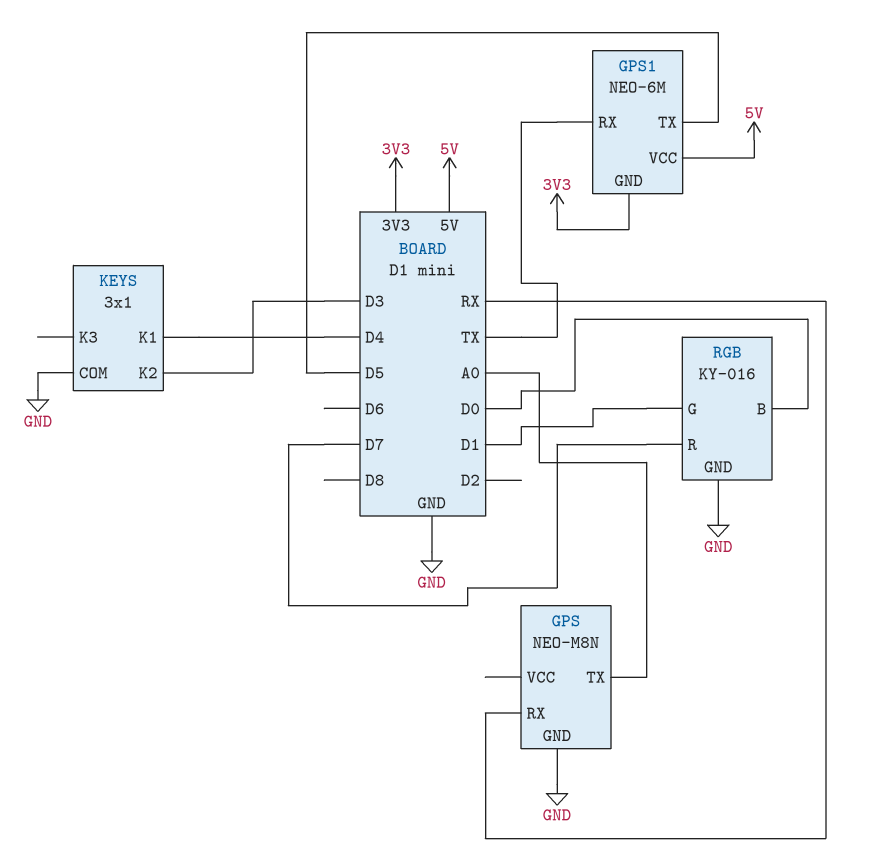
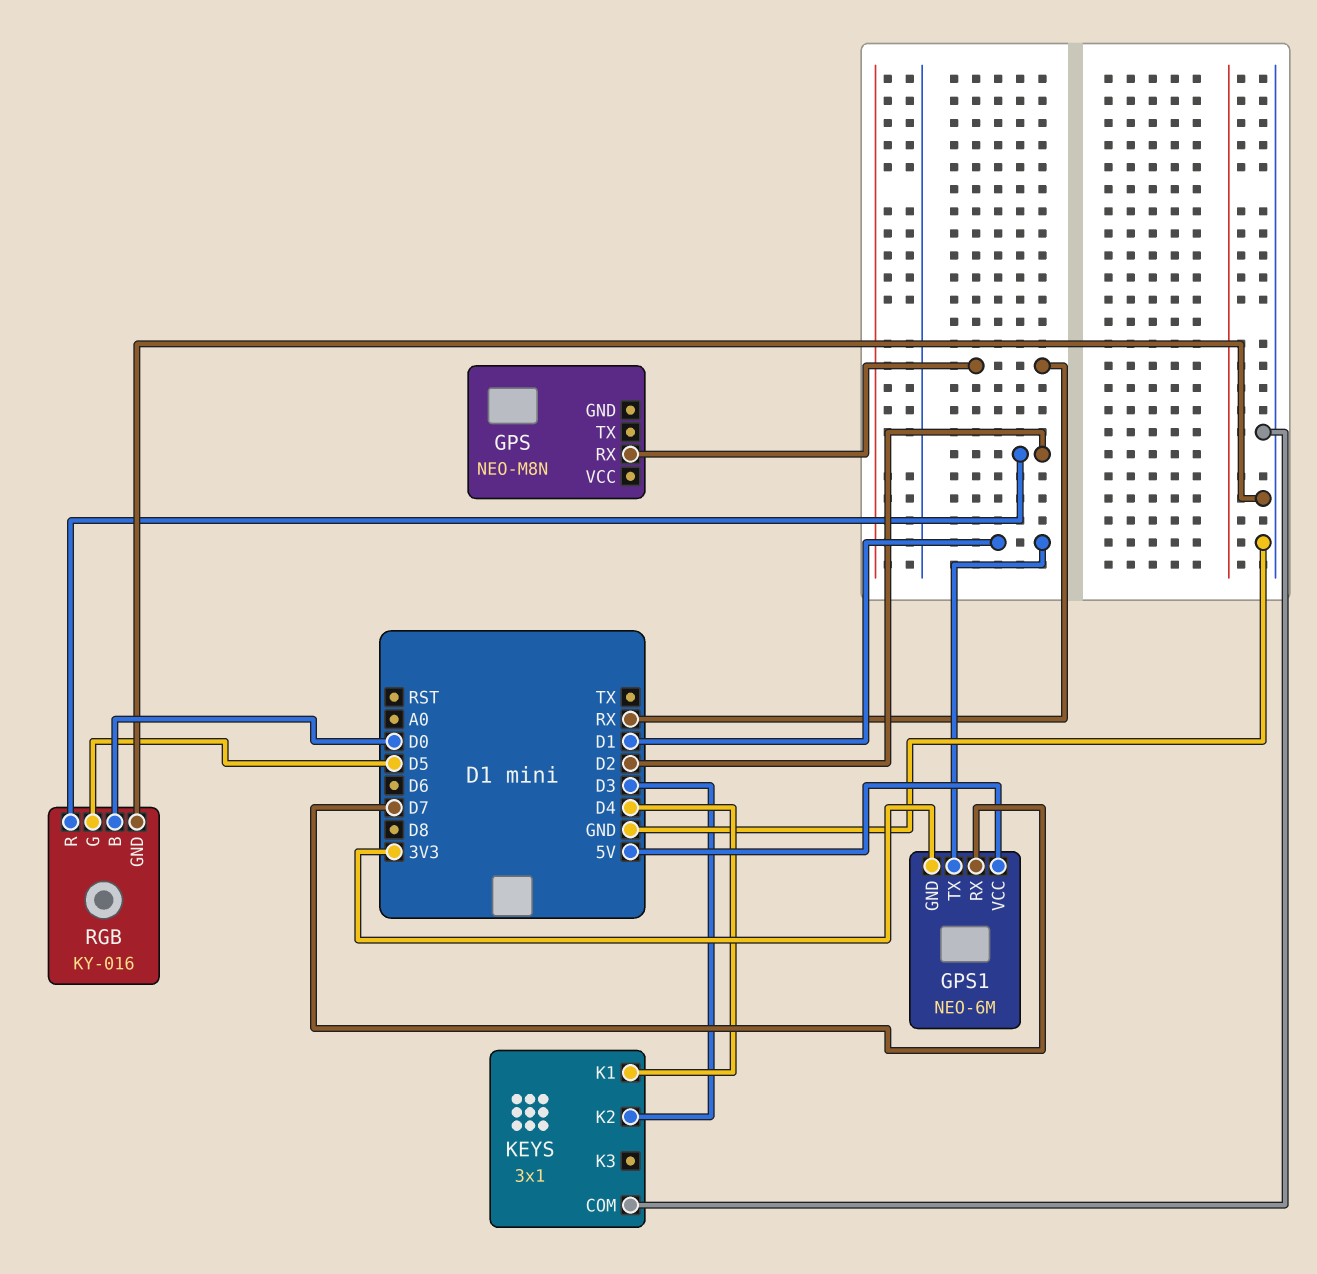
GPS pin GND: GND -> none
GPS pin TX: A0 -> none
GPS1 pin RX: TX -> D7
GPS1 pin TX: D5 -> D1
RGB pin G: D1 -> D5
RGB pin R: D7 -> D2

